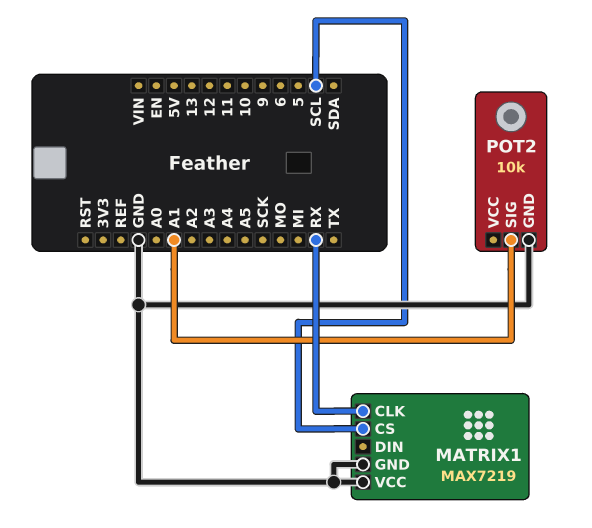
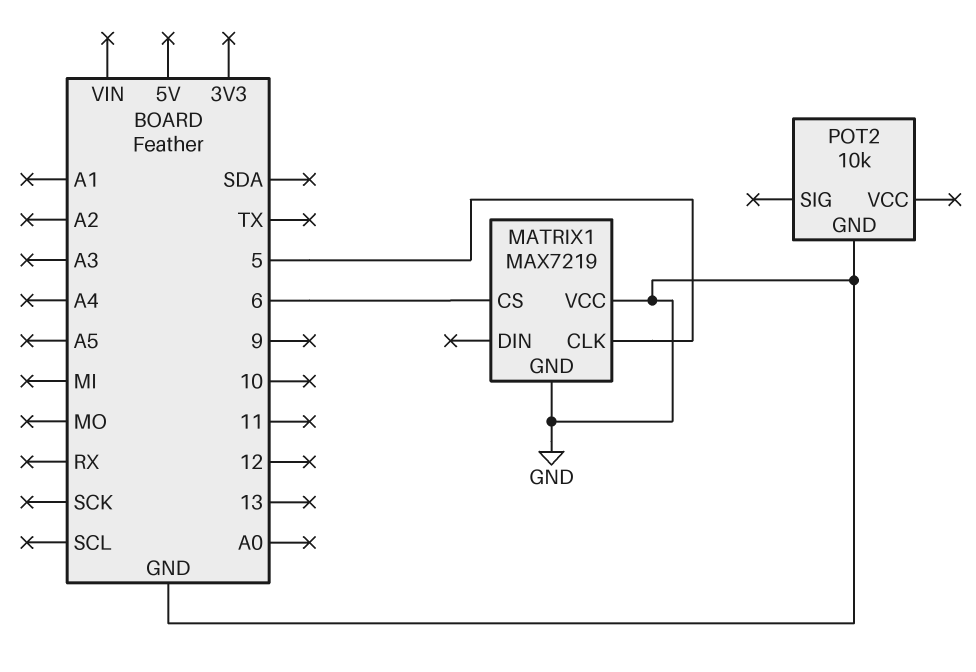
MATRIX1 pin CLK: RX -> 5
MATRIX1 pin CS: SCL -> 6
POT2 pin SIG: A1 -> none

